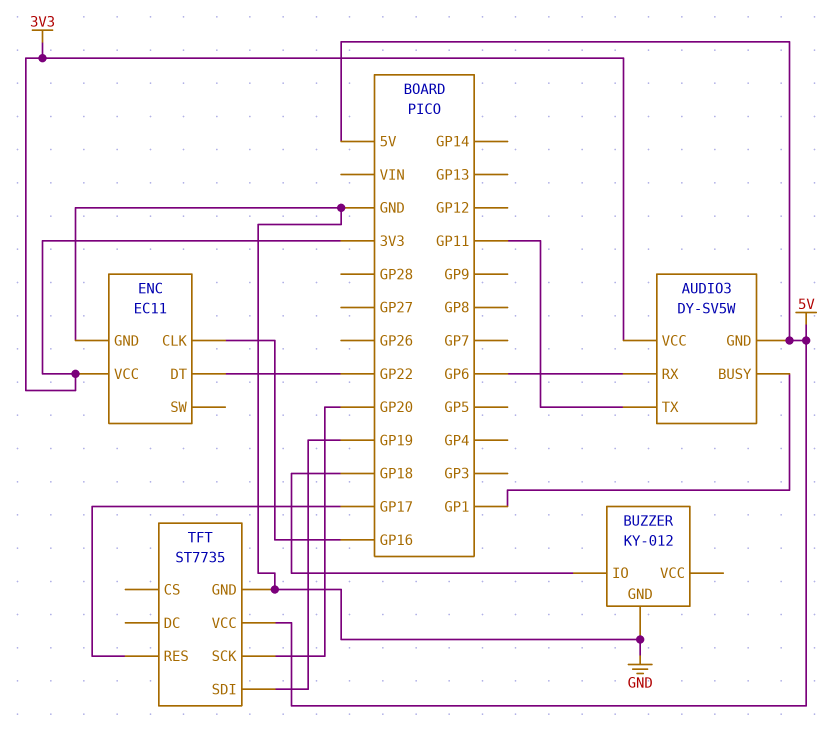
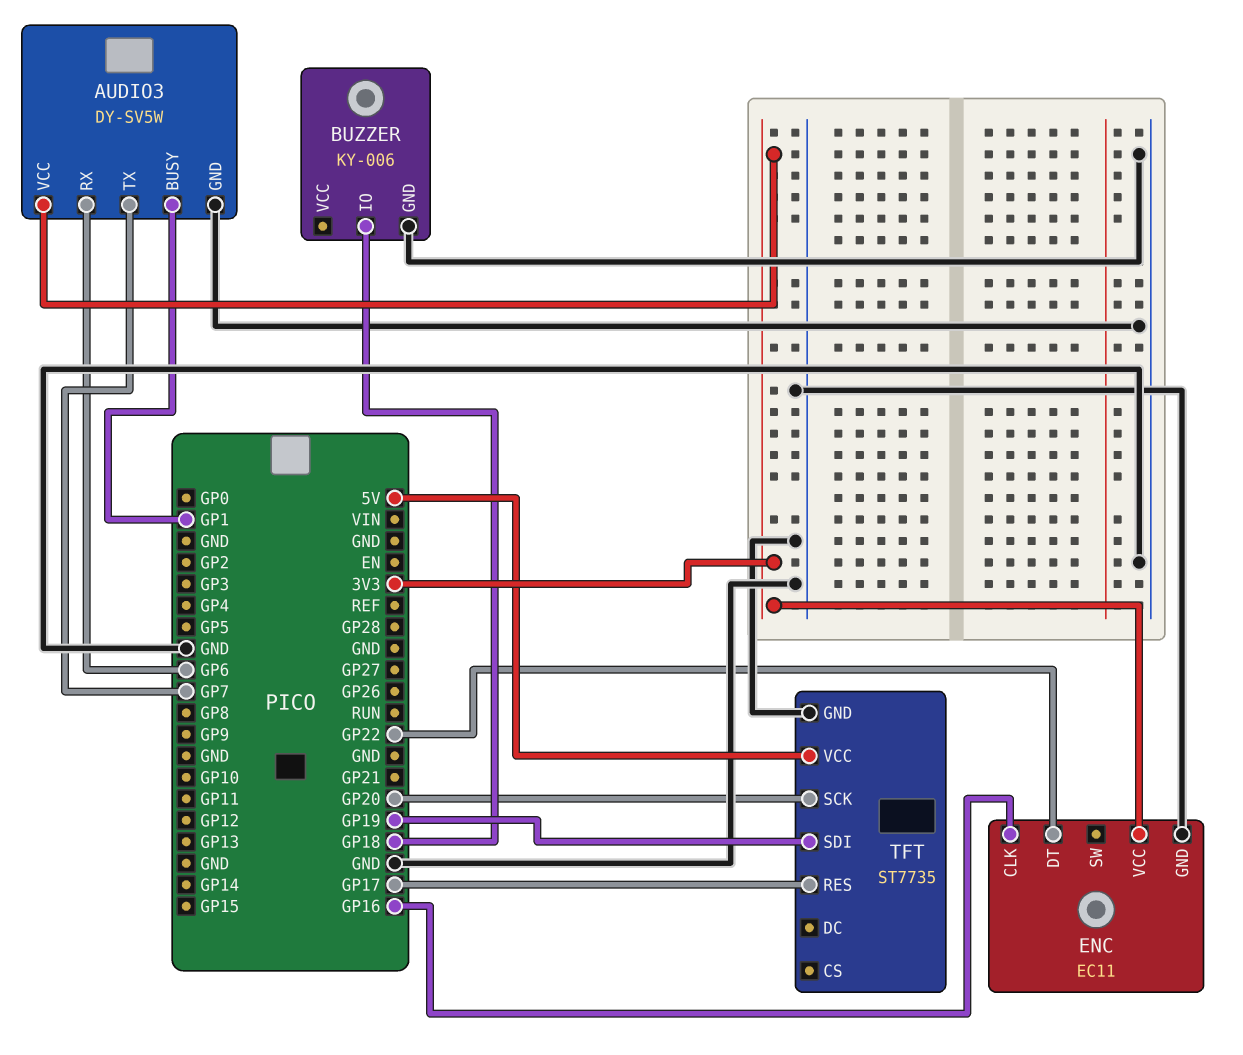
AUDIO3 pin GND: 5V -> GND
AUDIO3 pin TX: GP11 -> GP7
BUZZER: KY-012 -> KY-006

